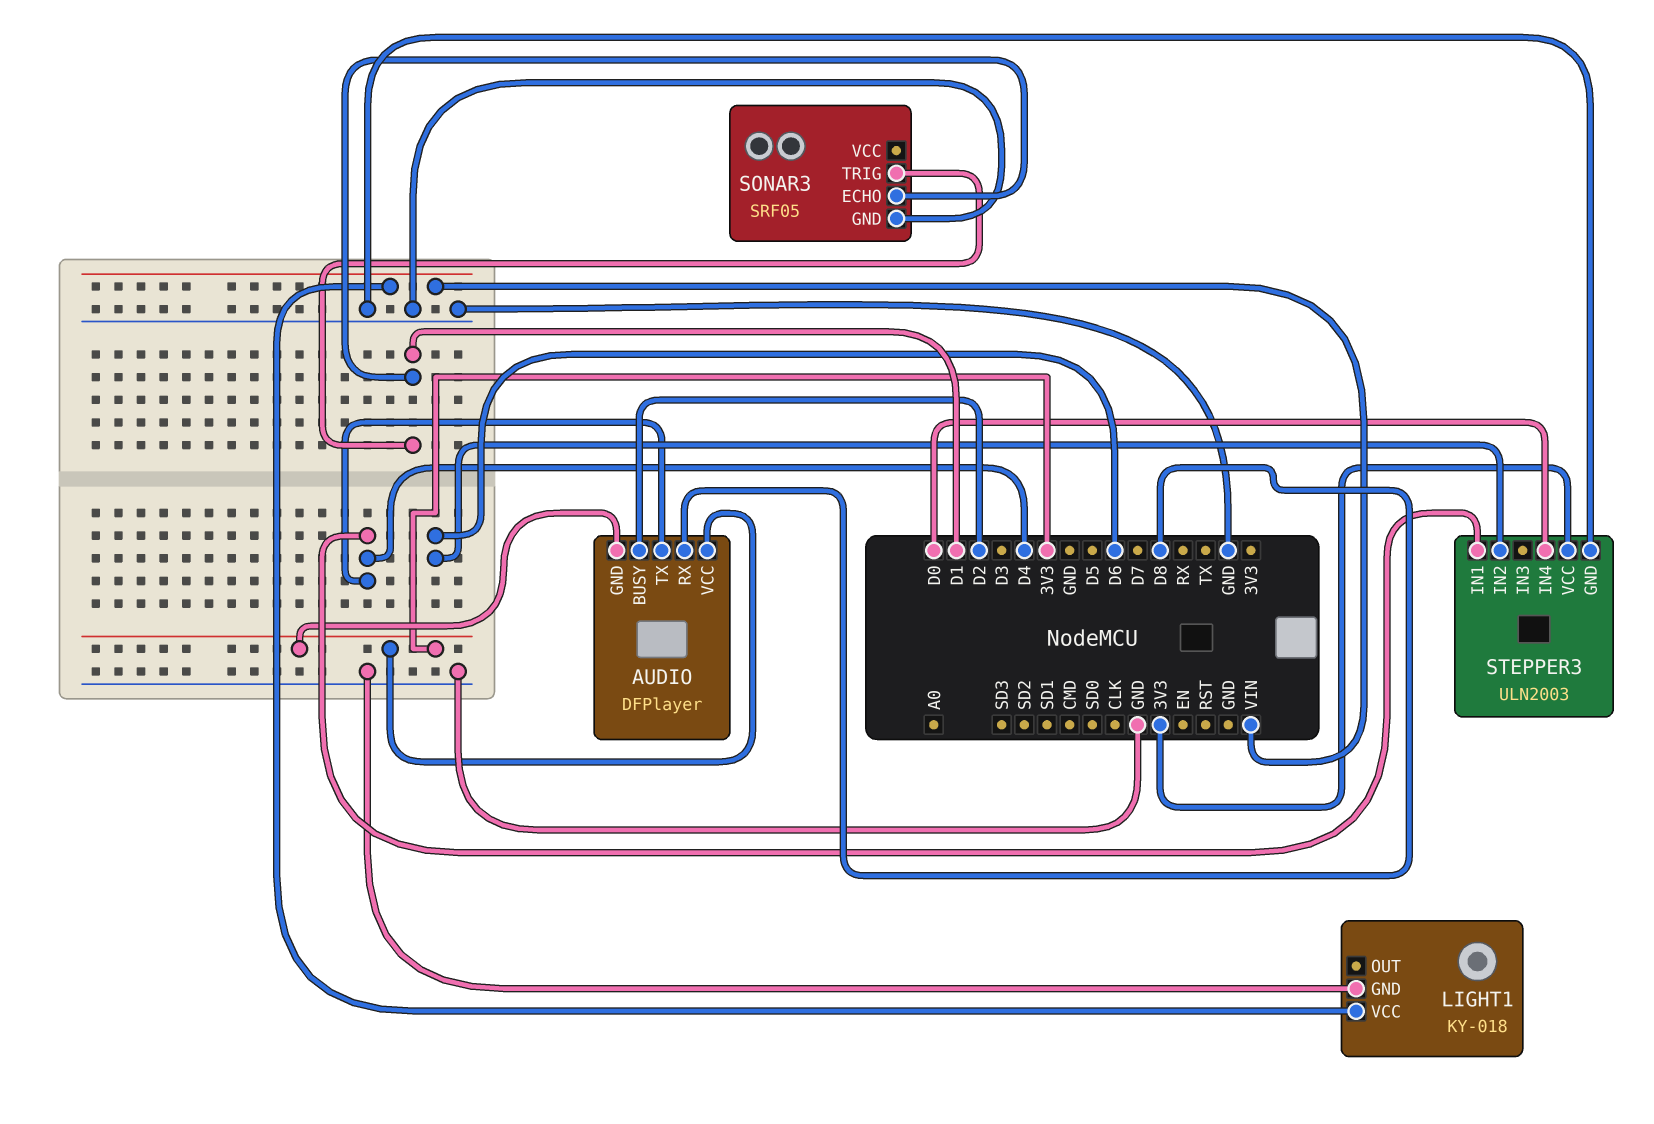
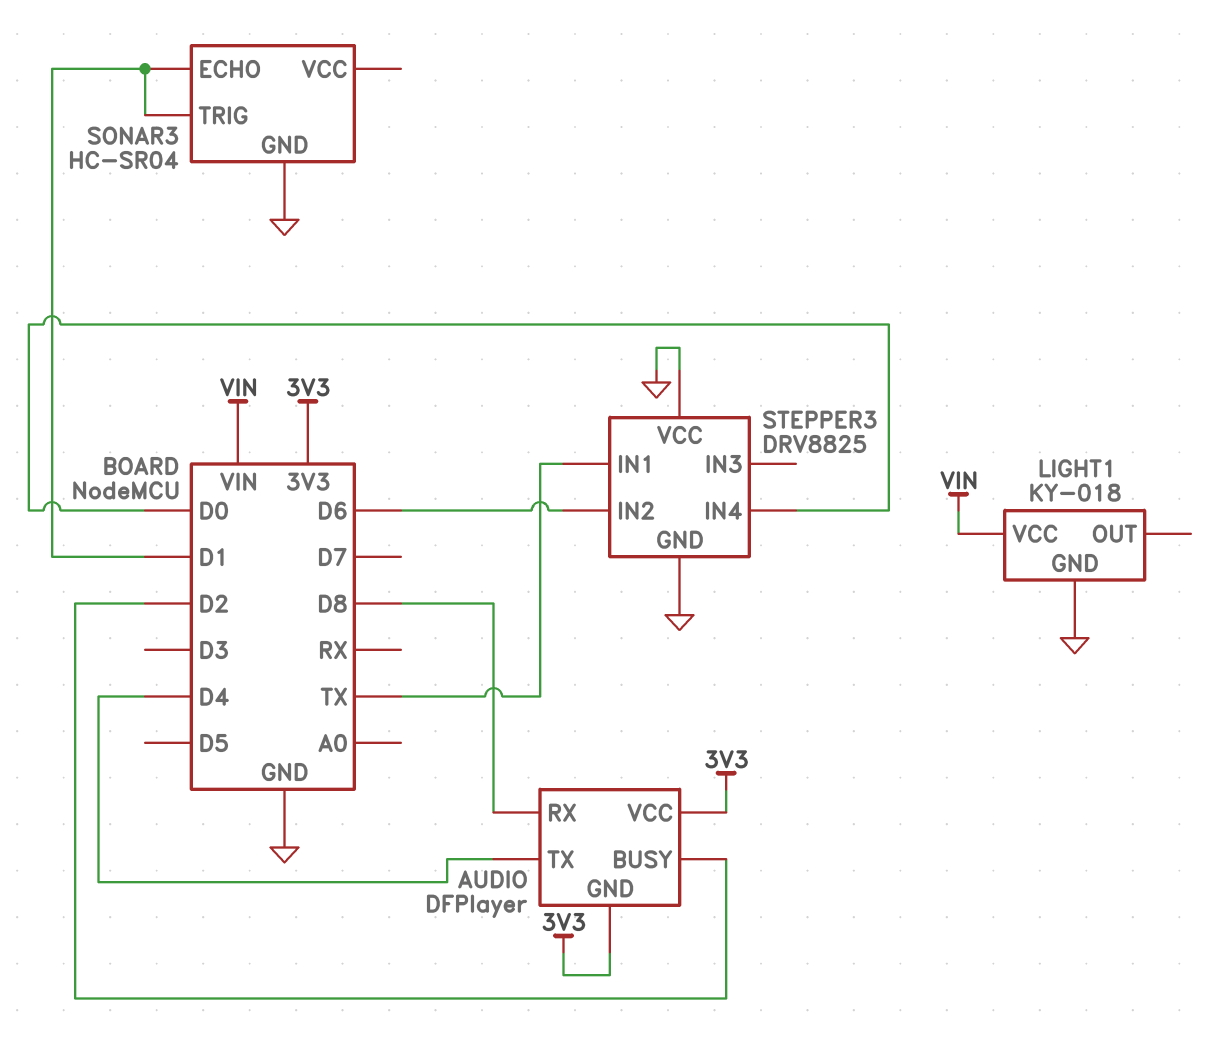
SONAR3: SRF05 -> HC-SR04
STEPPER3: ULN2003 -> DRV8825
STEPPER3 pin IN1: D4 -> TX
STEPPER3 pin VCC: 3V3 -> GND

